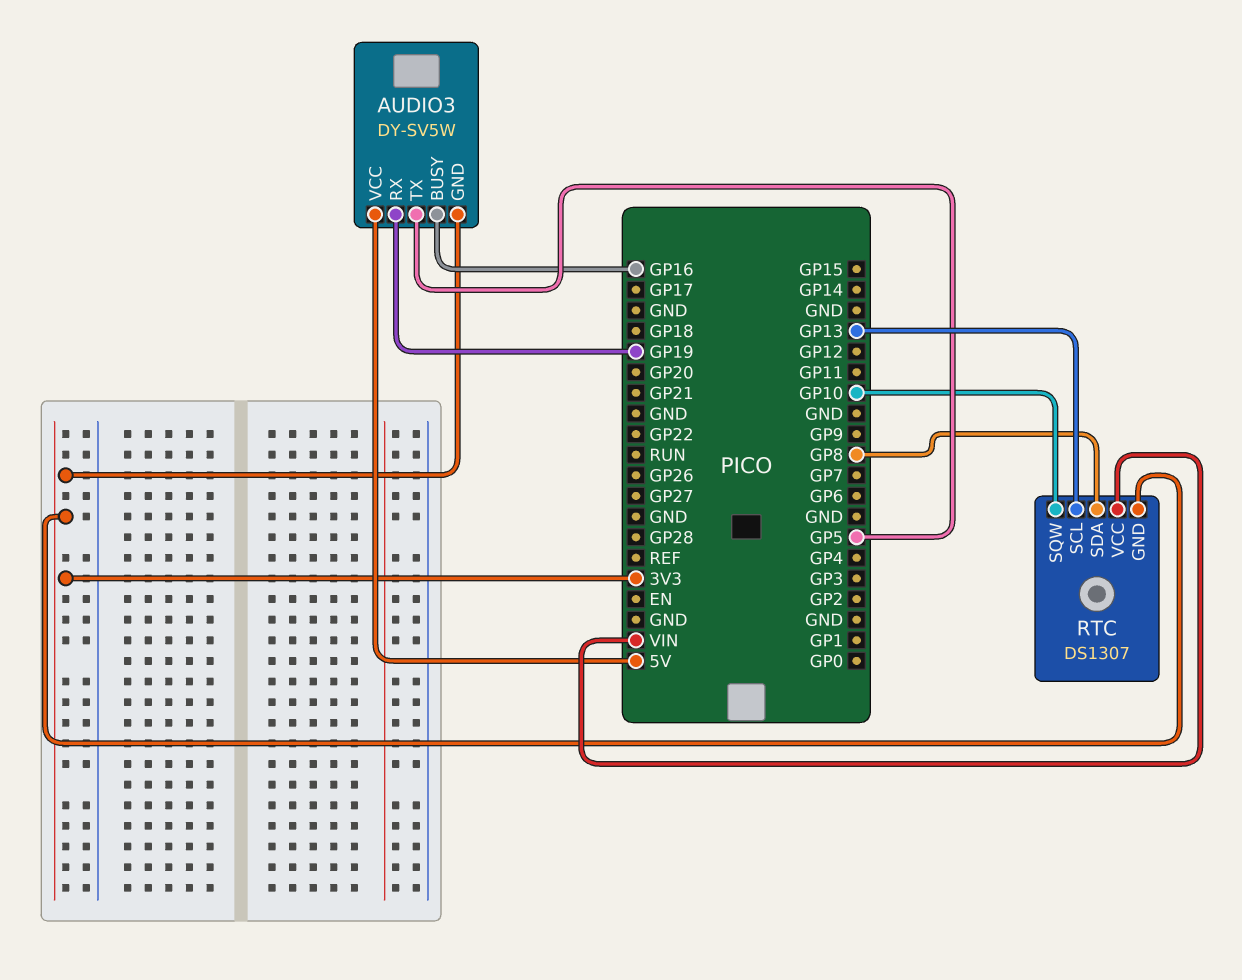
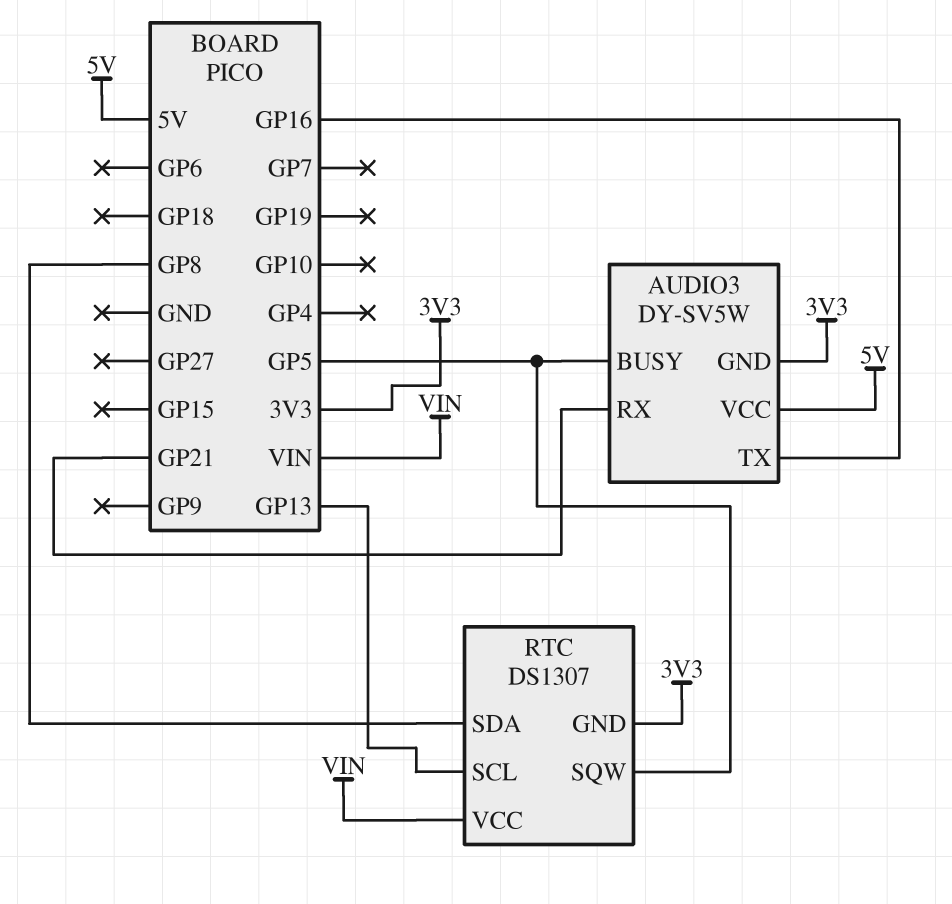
AUDIO3 pin BUSY: GP16 -> GP5
AUDIO3 pin RX: GP19 -> GP21
AUDIO3 pin TX: GP5 -> GP16
RTC pin SQW: GP10 -> GP5

